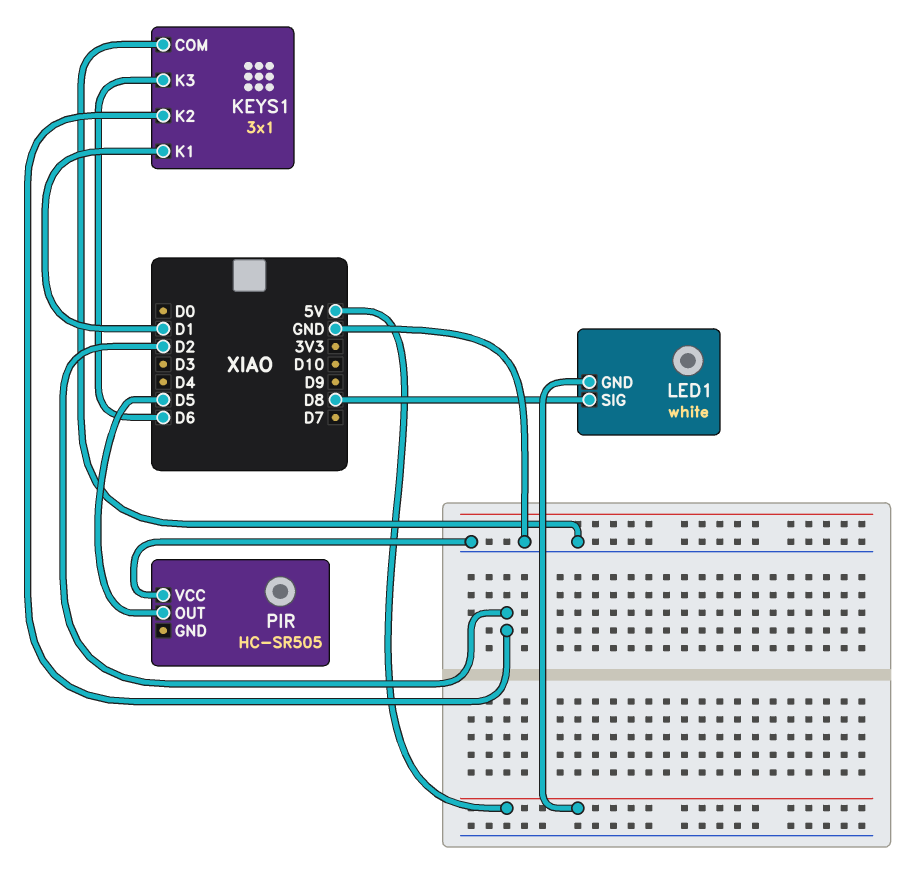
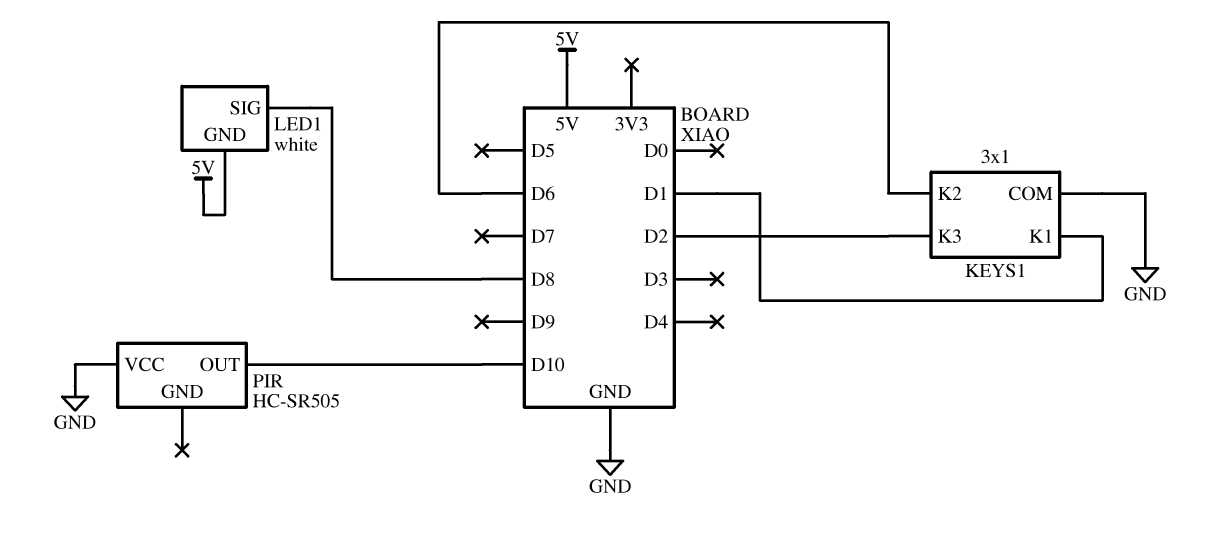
KEYS1 pin K2: D2 -> D6
KEYS1 pin K3: D6 -> D2
PIR pin OUT: D5 -> D10

